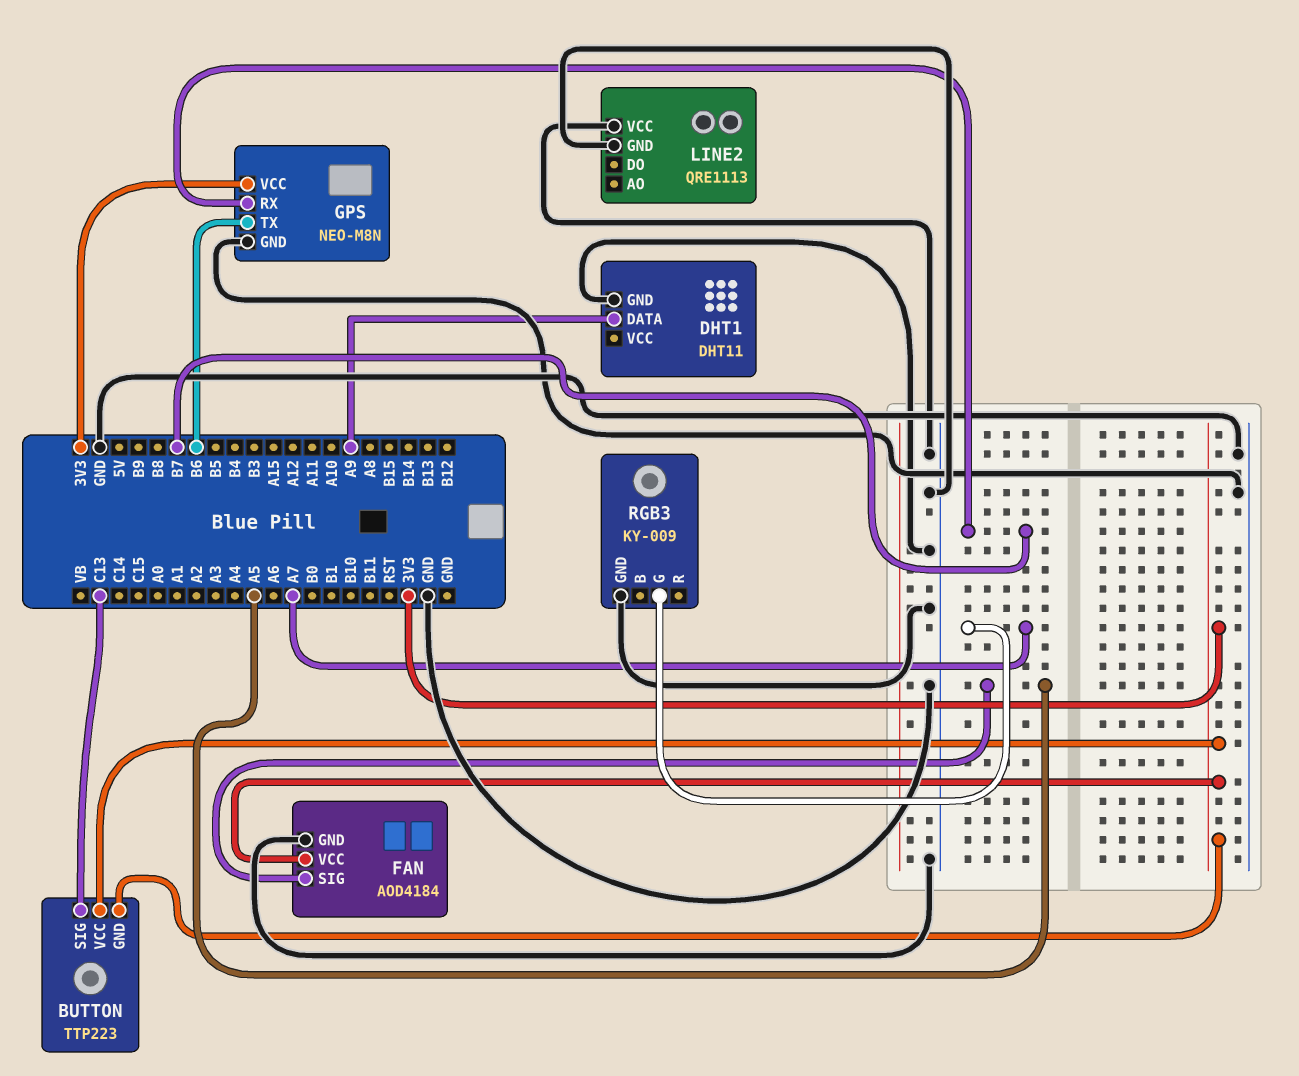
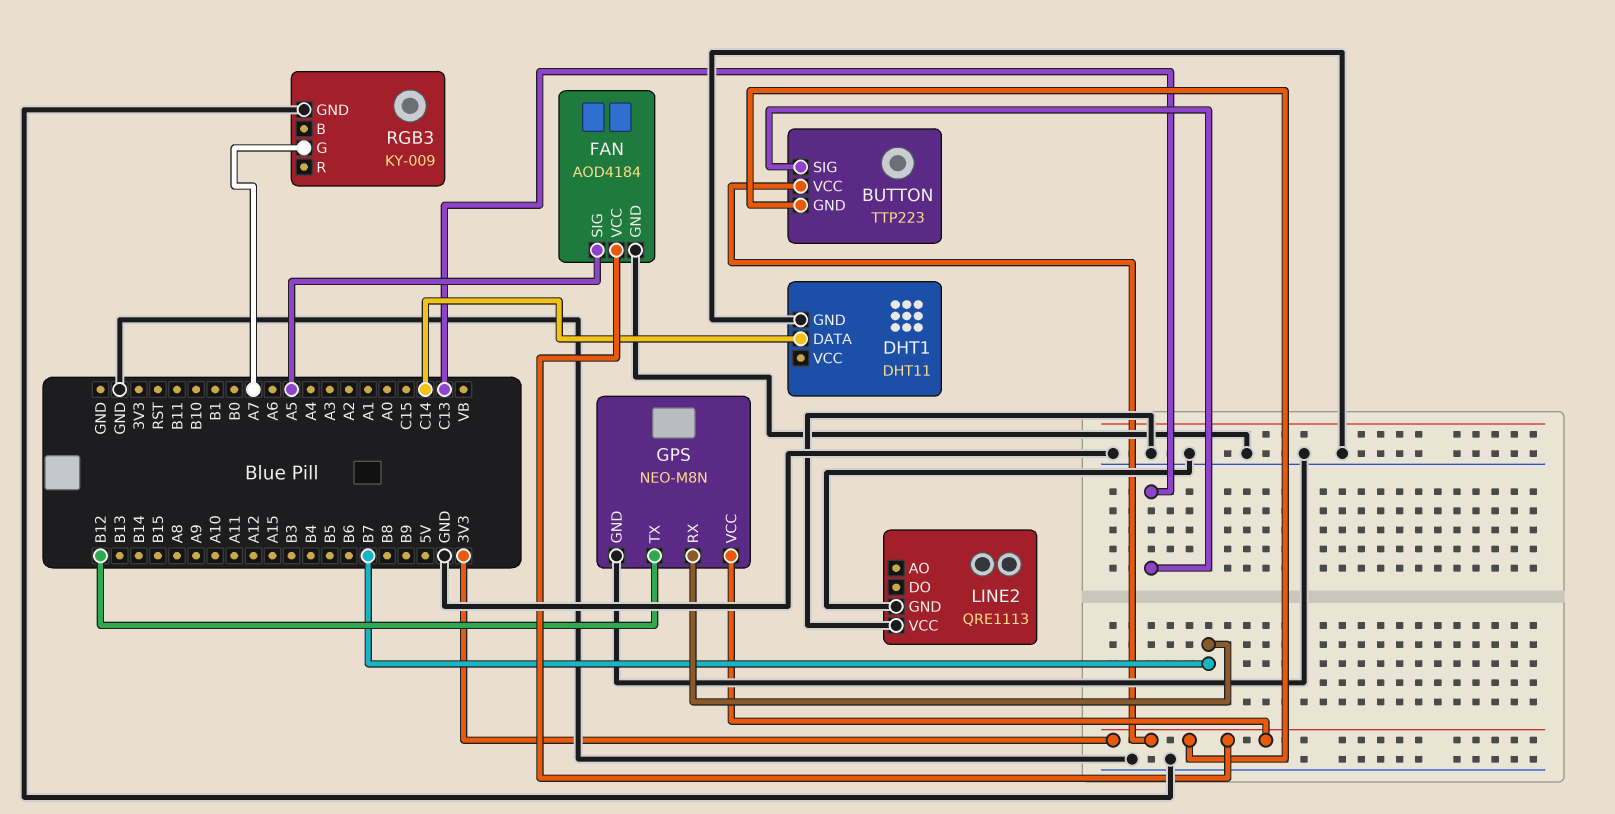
DHT1 pin DATA: A9 -> C14
GPS pin TX: B6 -> B12

